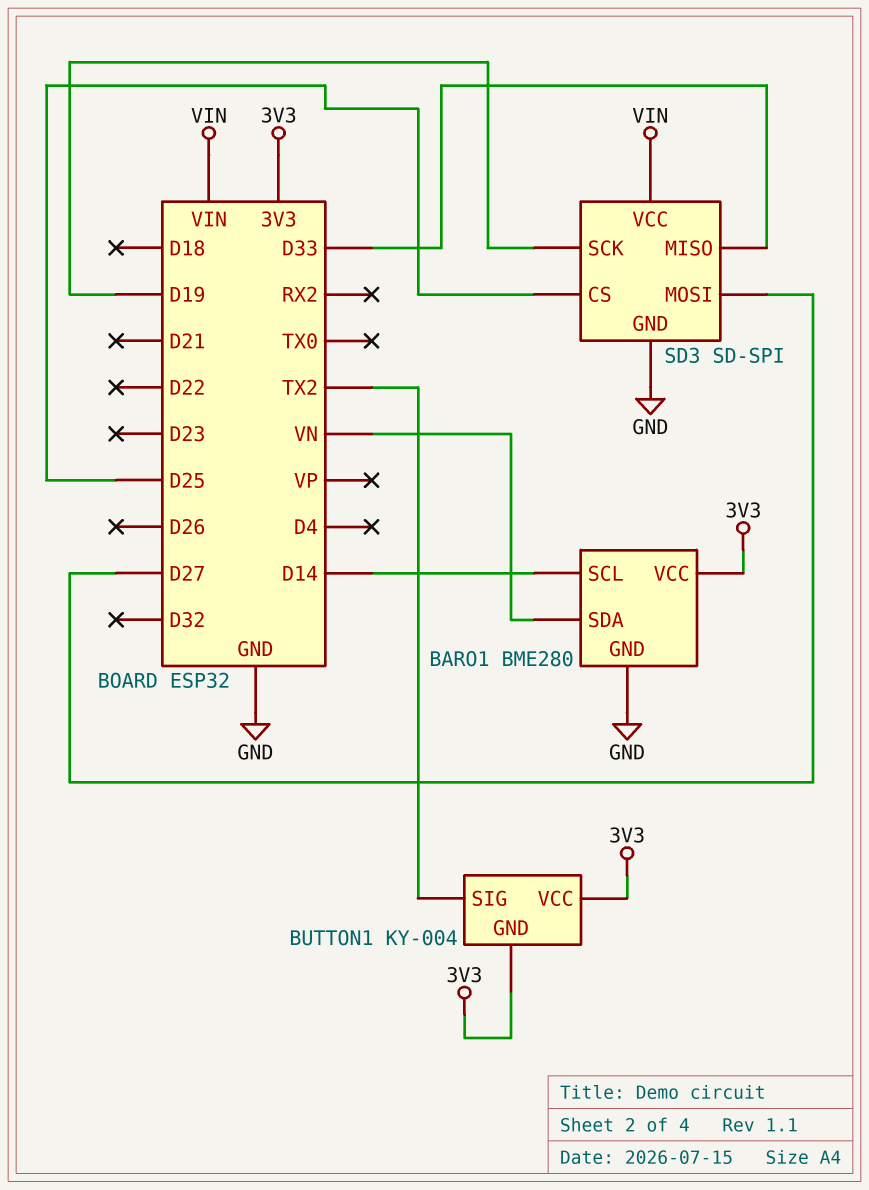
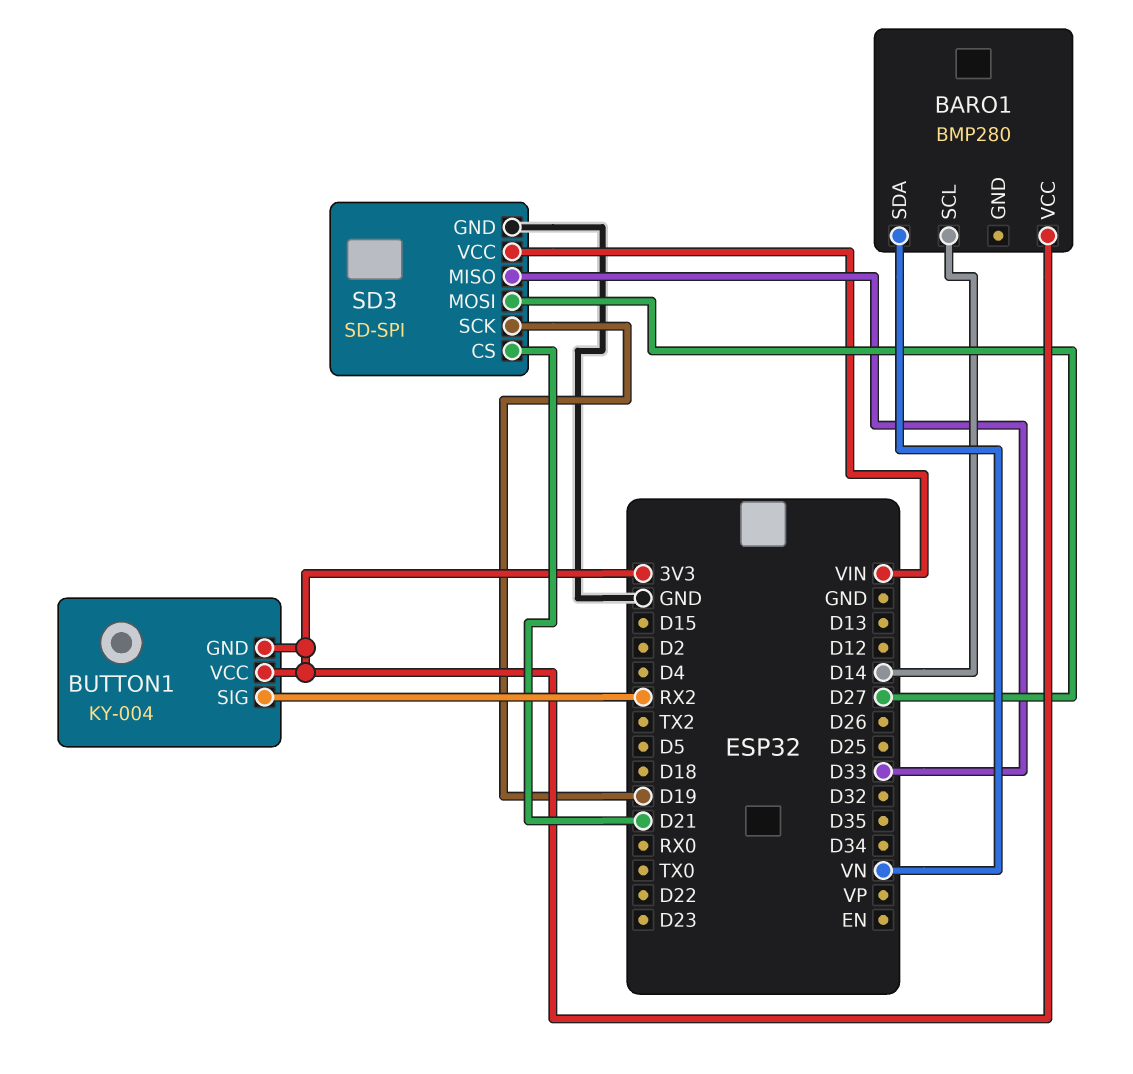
BARO1: BME280 -> BMP280
BARO1 pin GND: GND -> none
BUTTON1 pin SIG: TX2 -> RX2
SD3 pin CS: D25 -> D21

